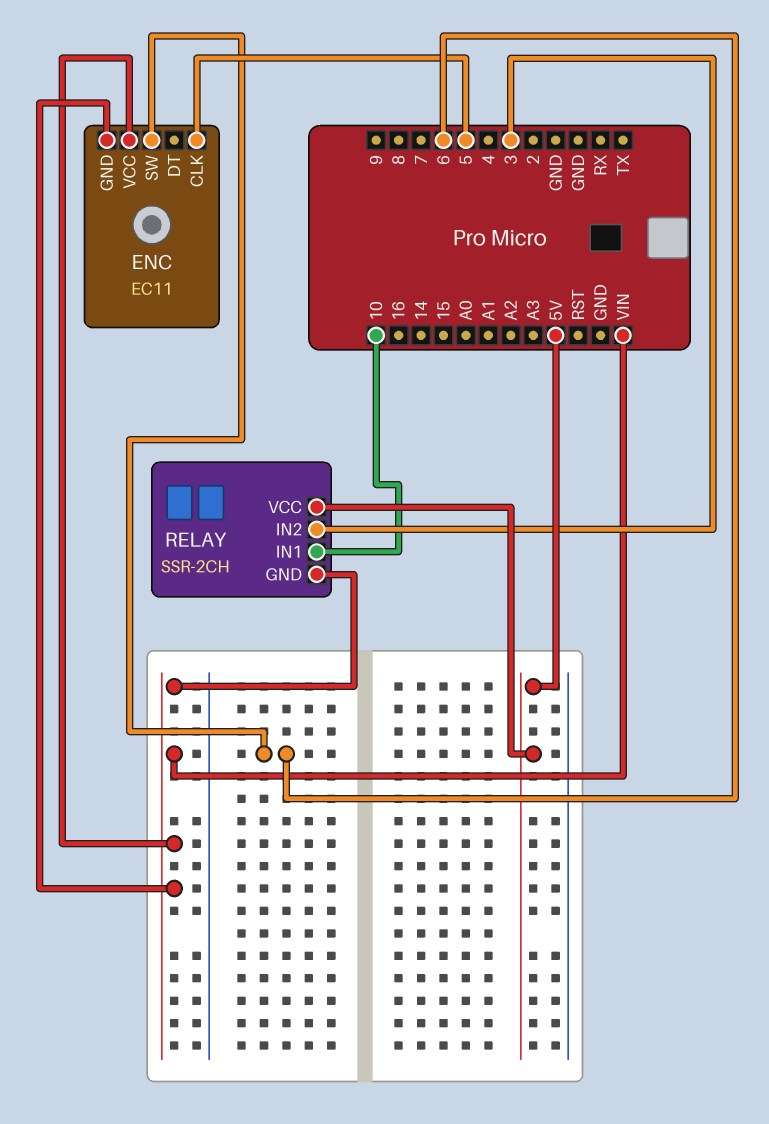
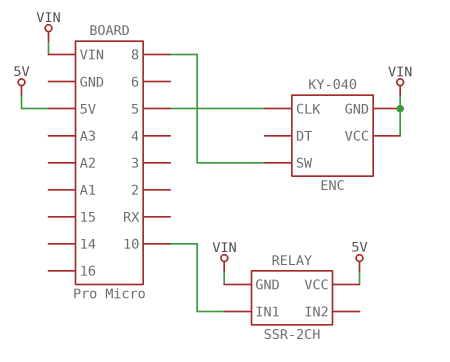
ENC: EC11 -> KY-040
ENC pin SW: 6 -> 8
RELAY pin IN2: 3 -> none

